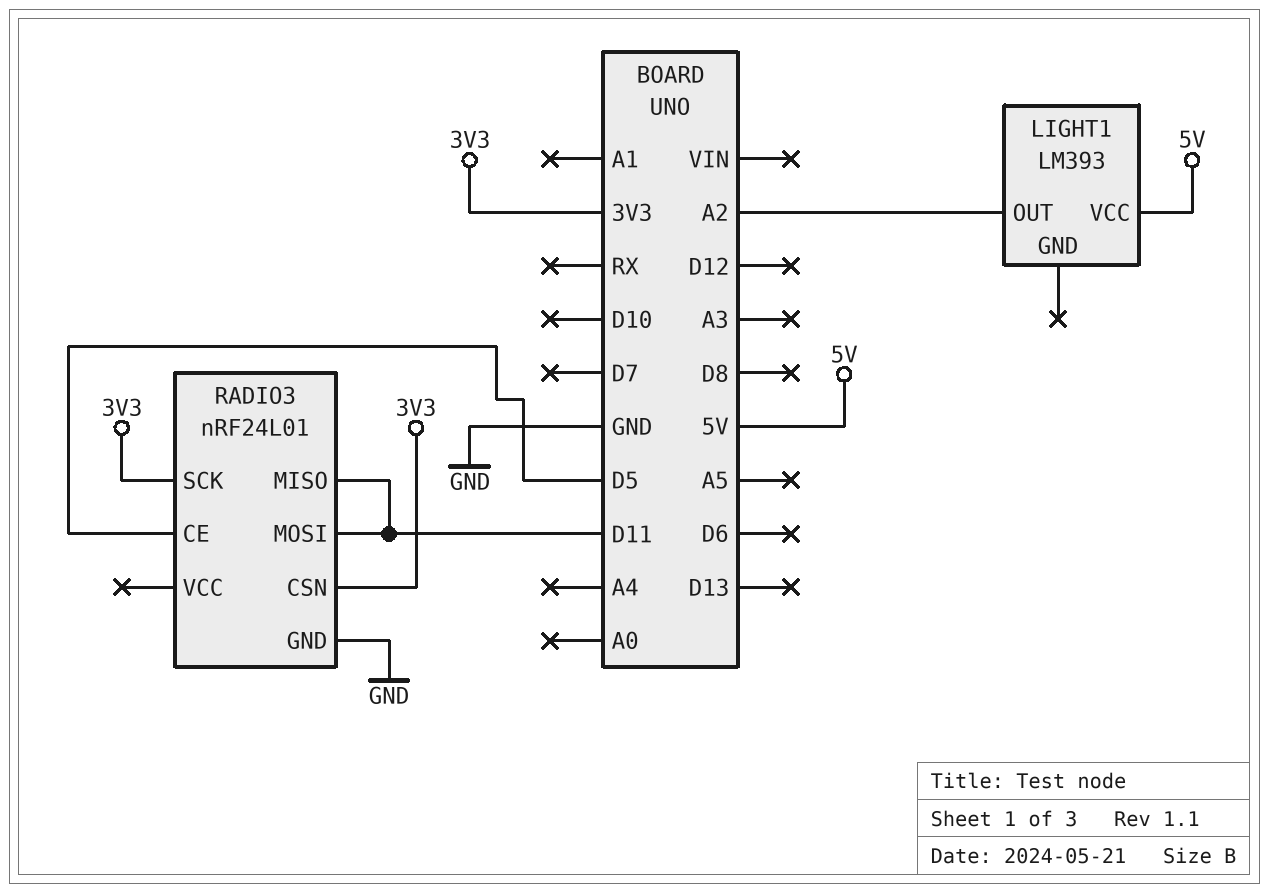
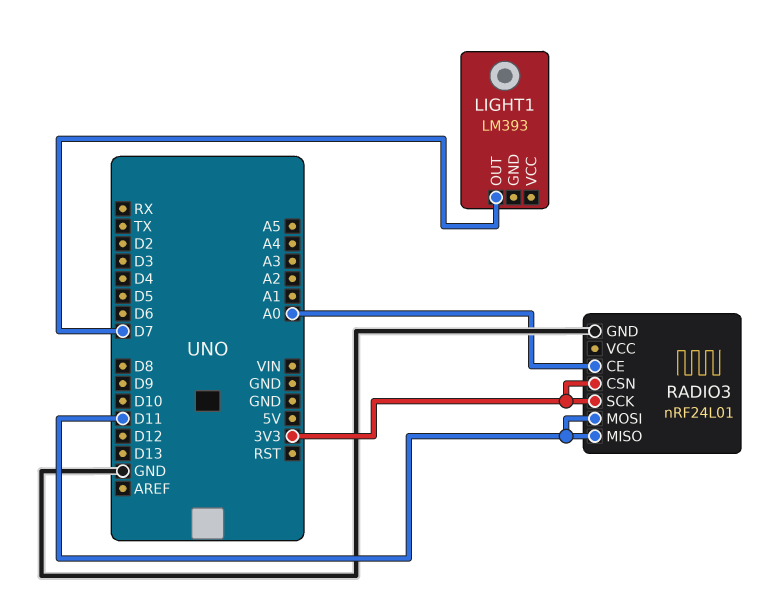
LIGHT1 pin OUT: A2 -> D7
LIGHT1 pin VCC: 5V -> none
RADIO3 pin CE: D5 -> A0

